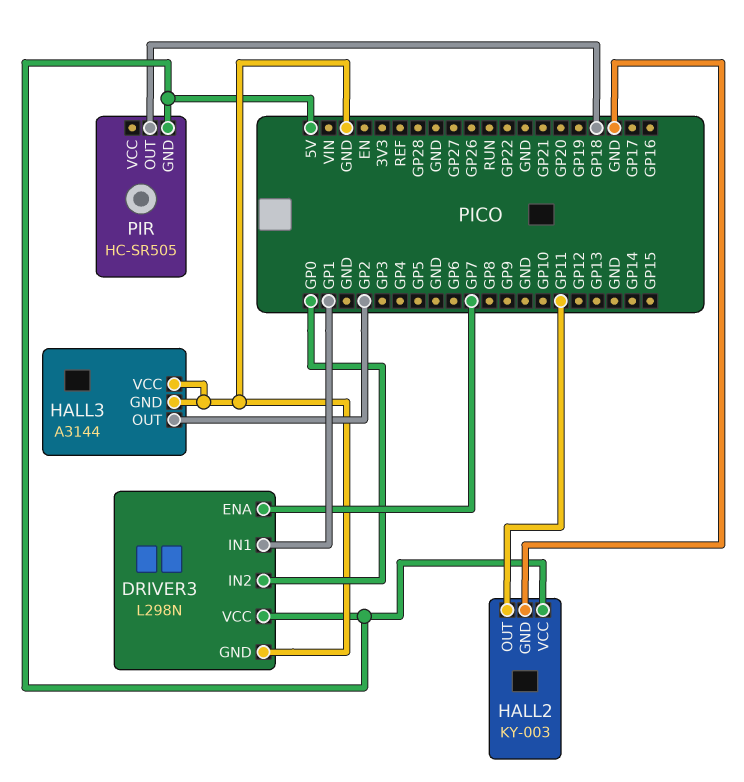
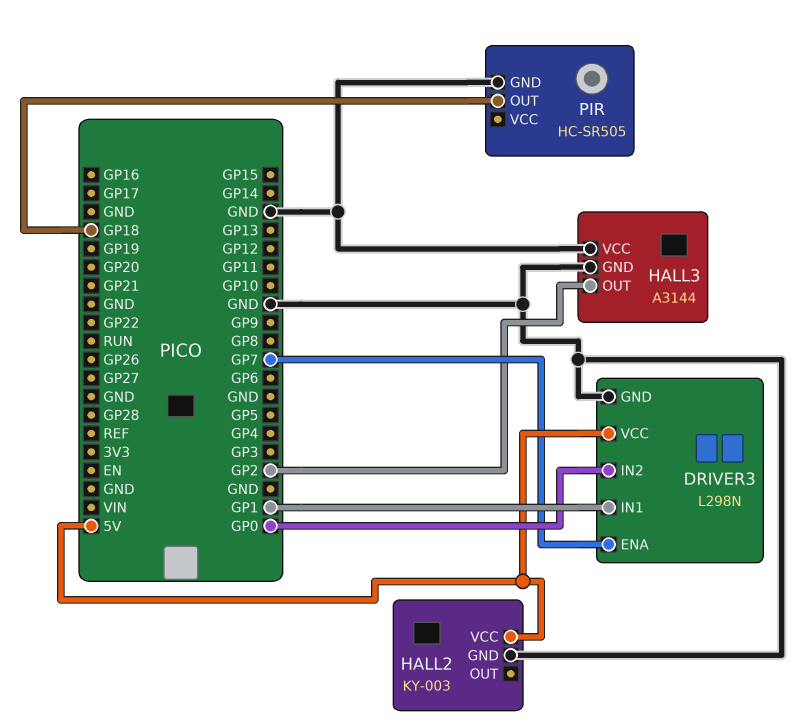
HALL2 pin OUT: GP11 -> none
PIR pin GND: 5V -> GND

